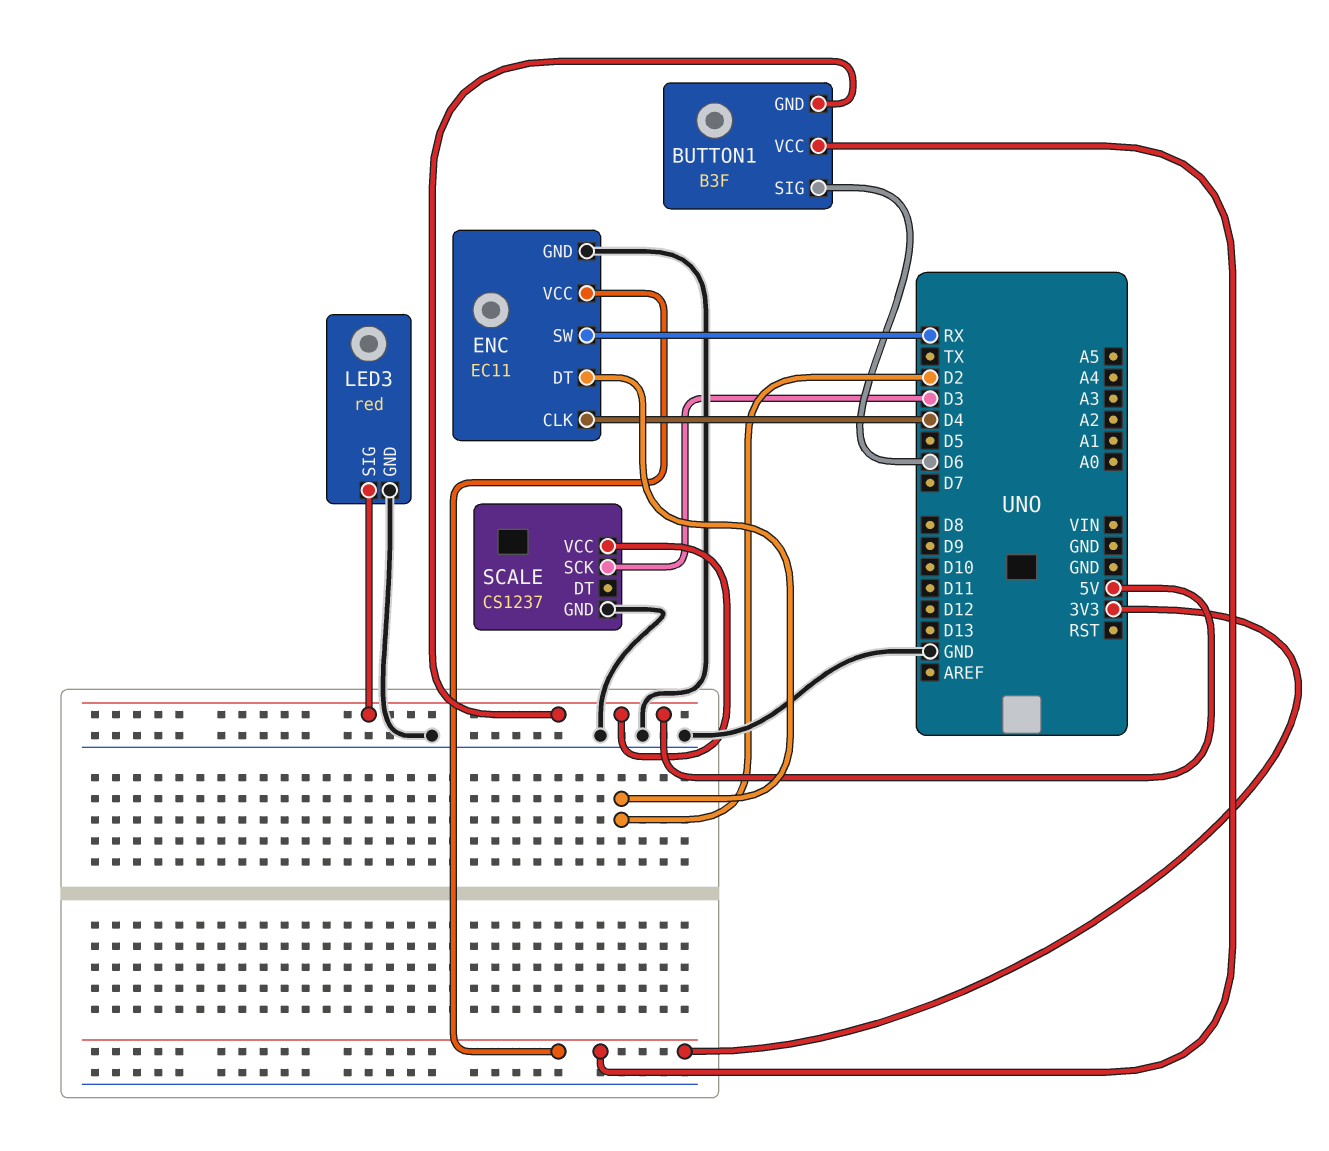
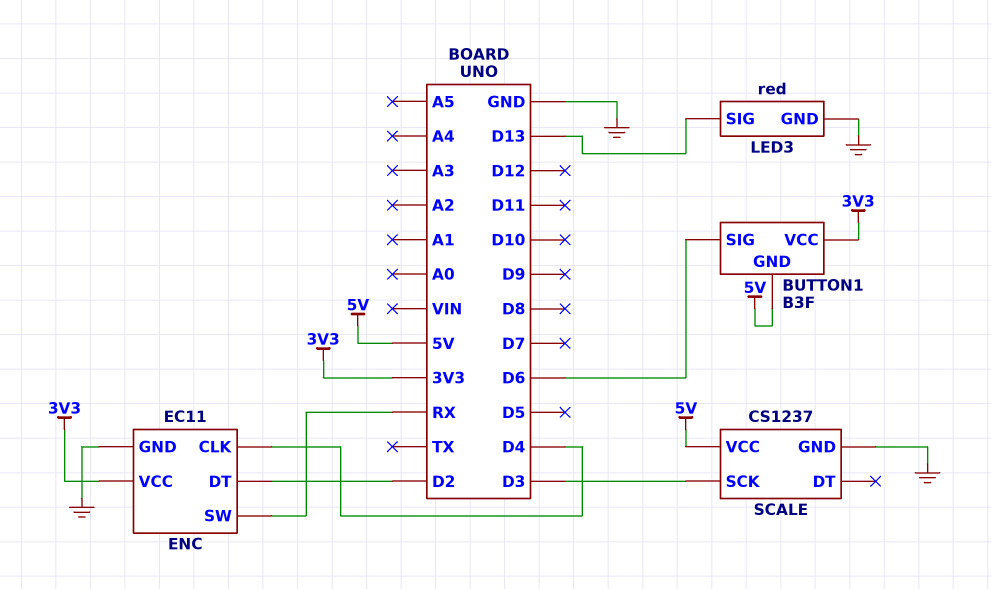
LED3 pin SIG: 5V -> D13

